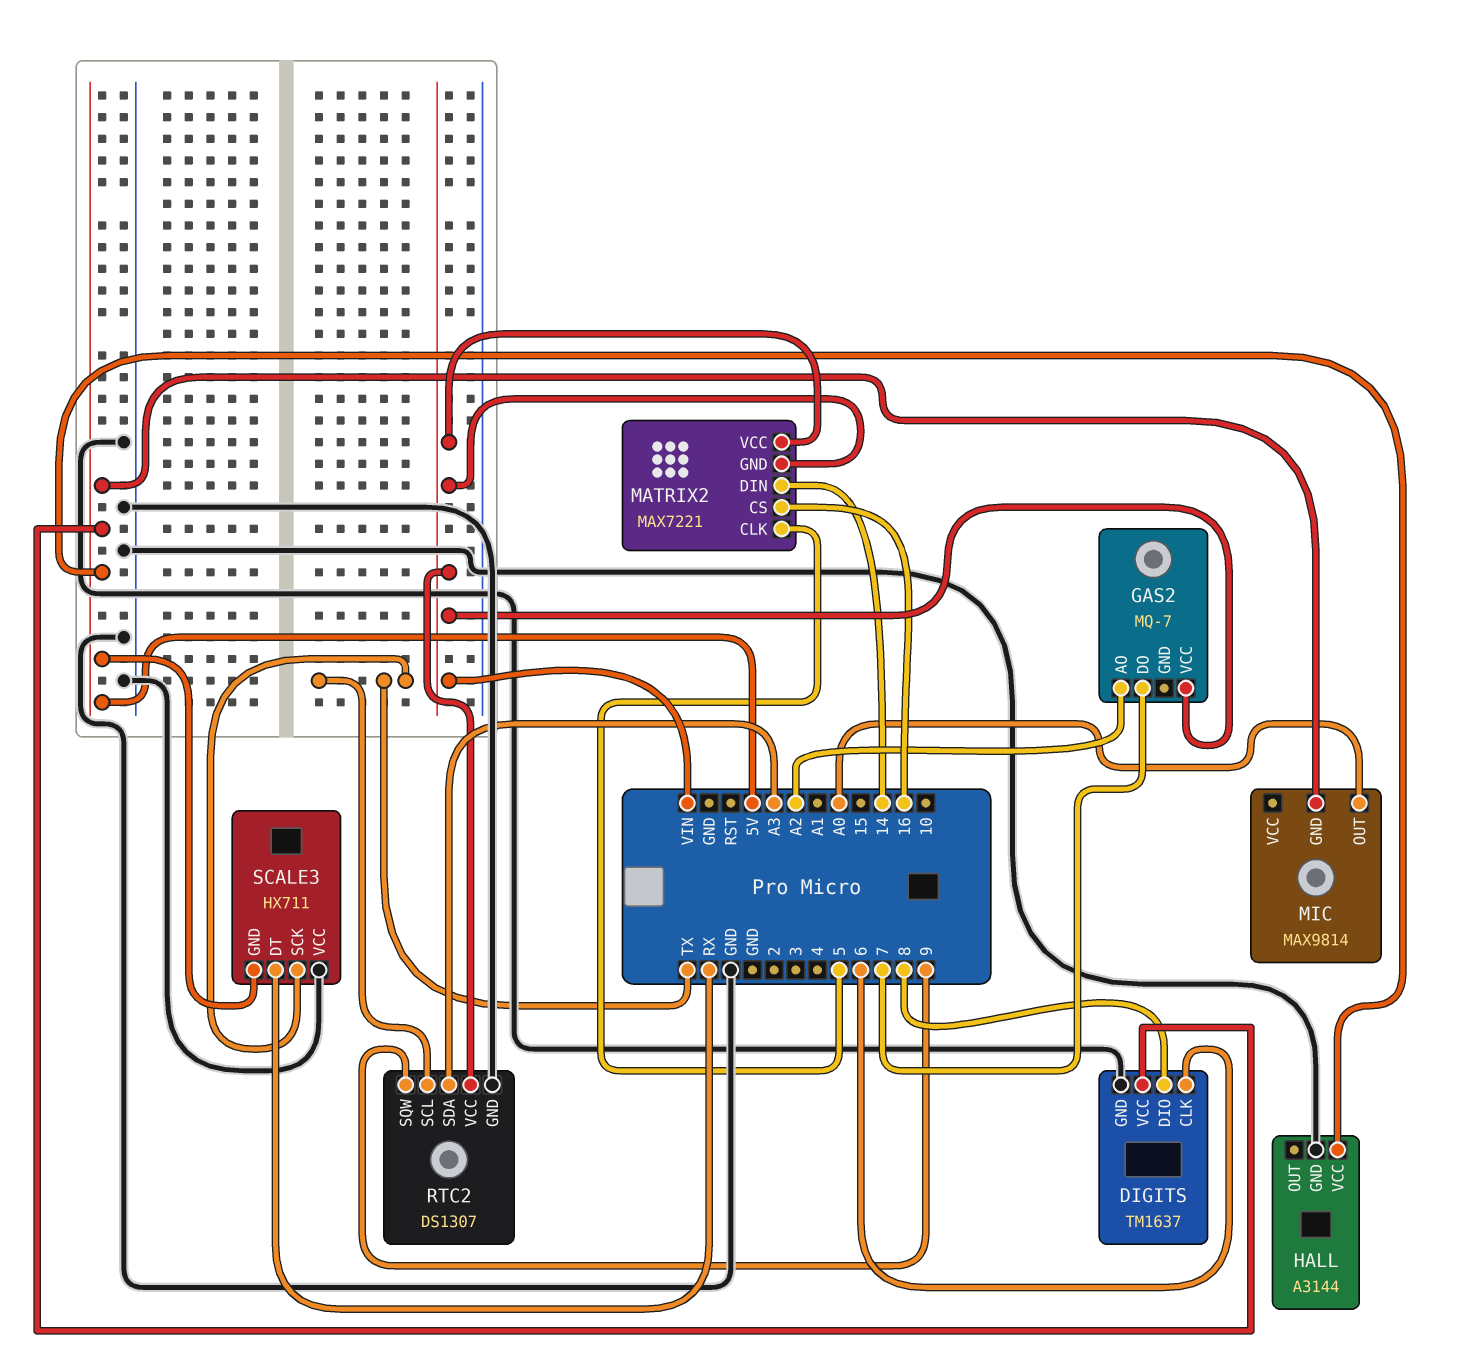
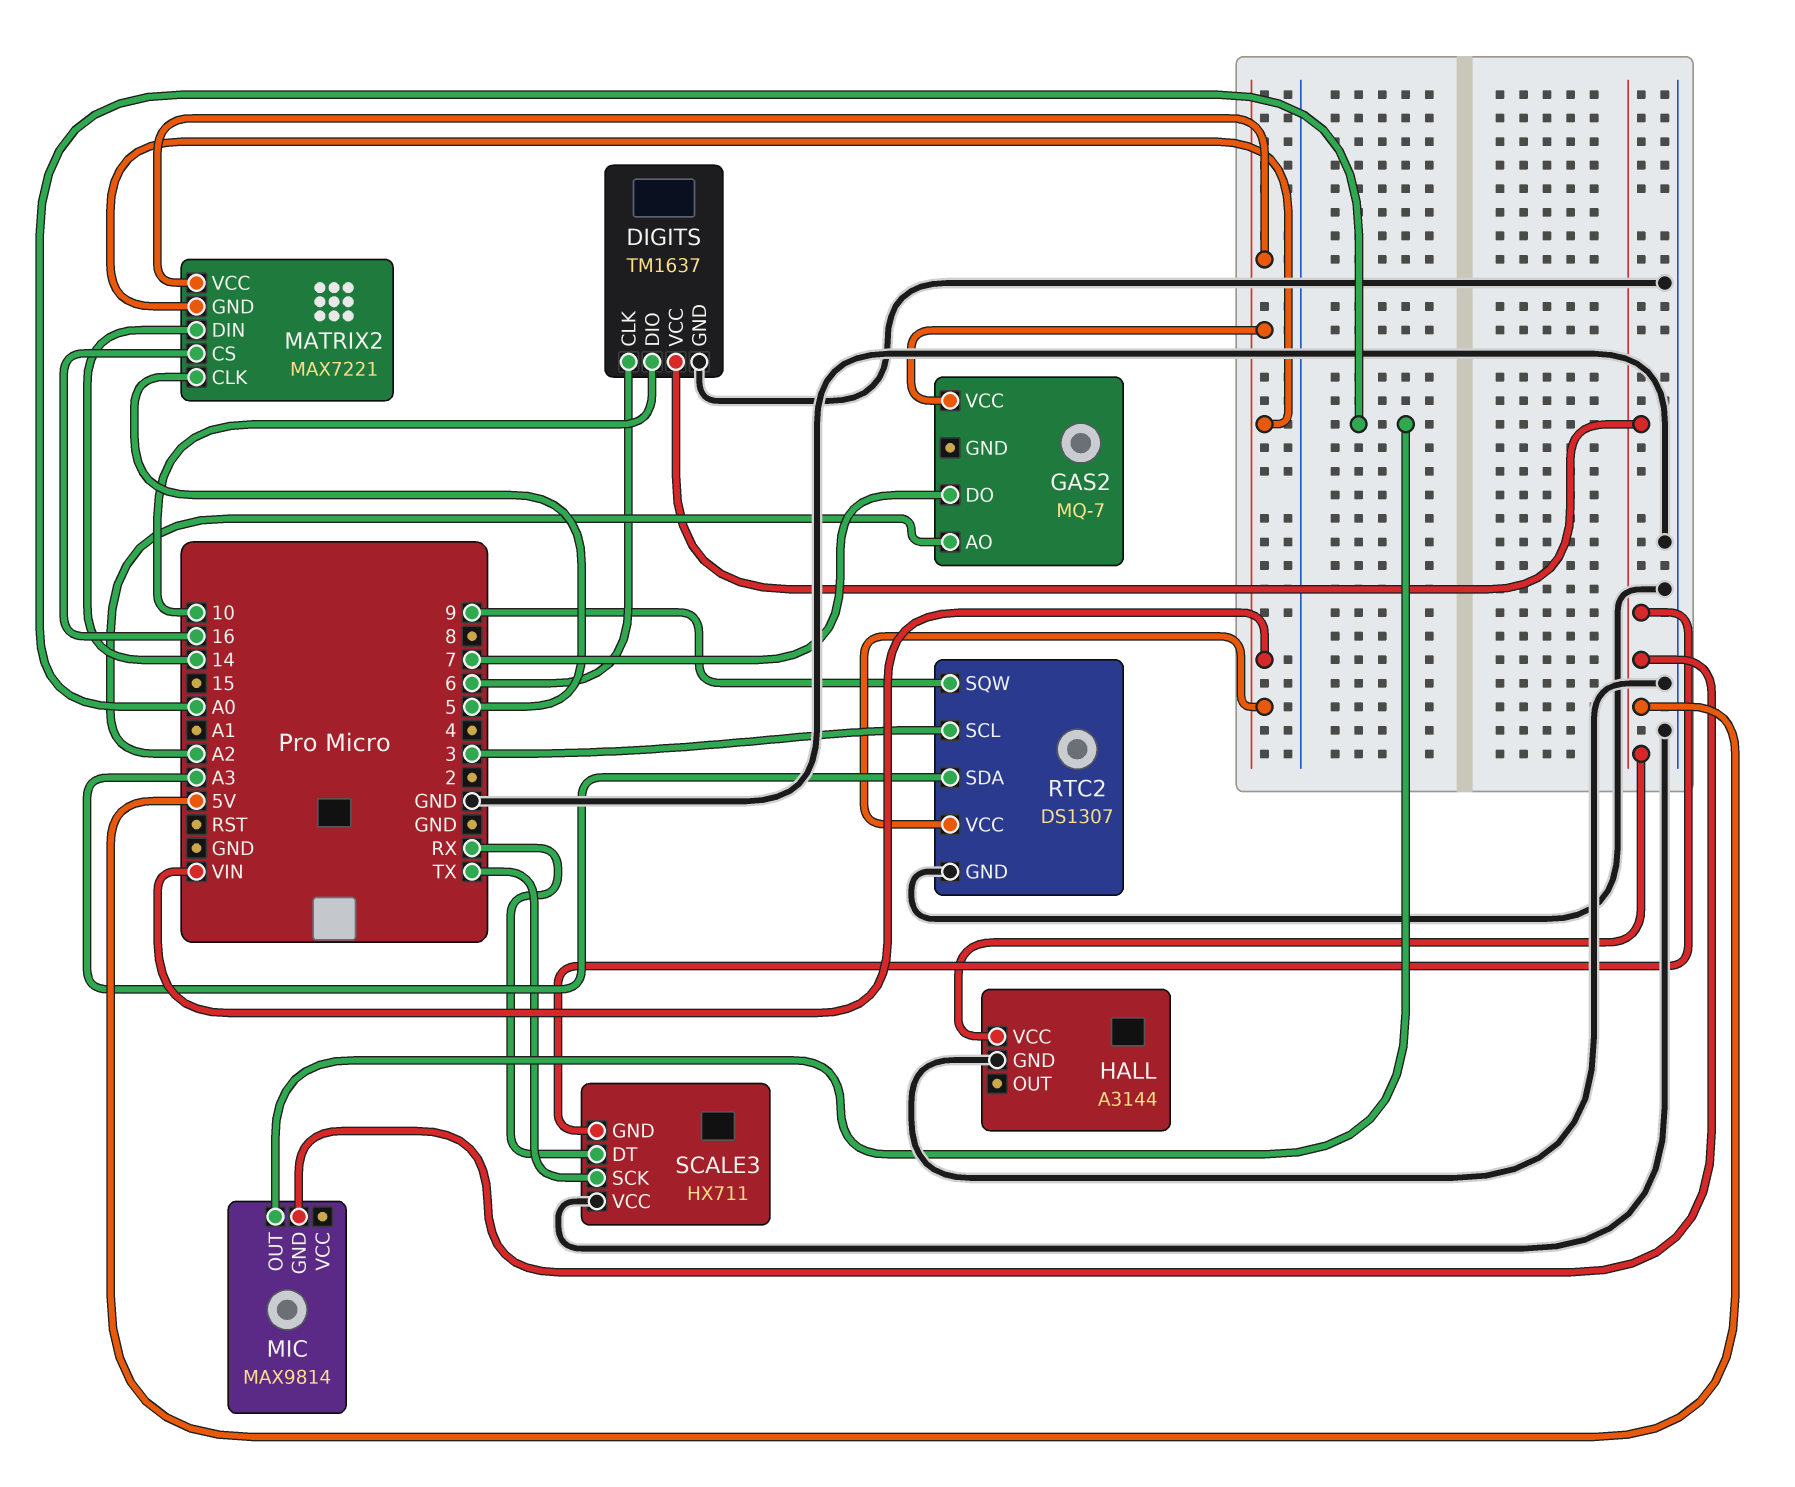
DIGITS pin DIO: 8 -> 10
RTC2 pin SCL: TX -> 3

